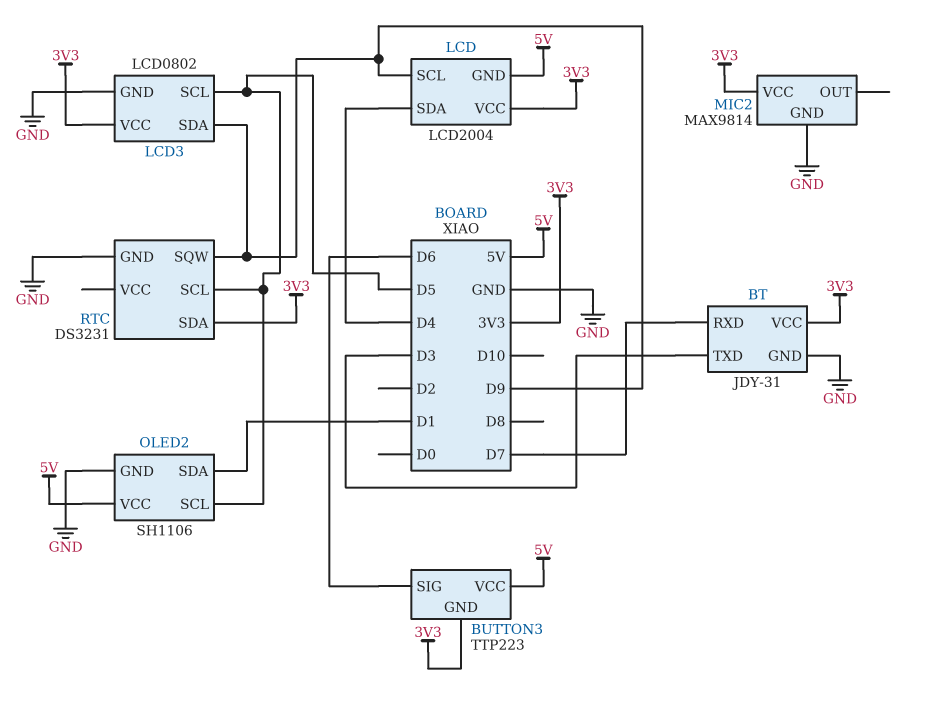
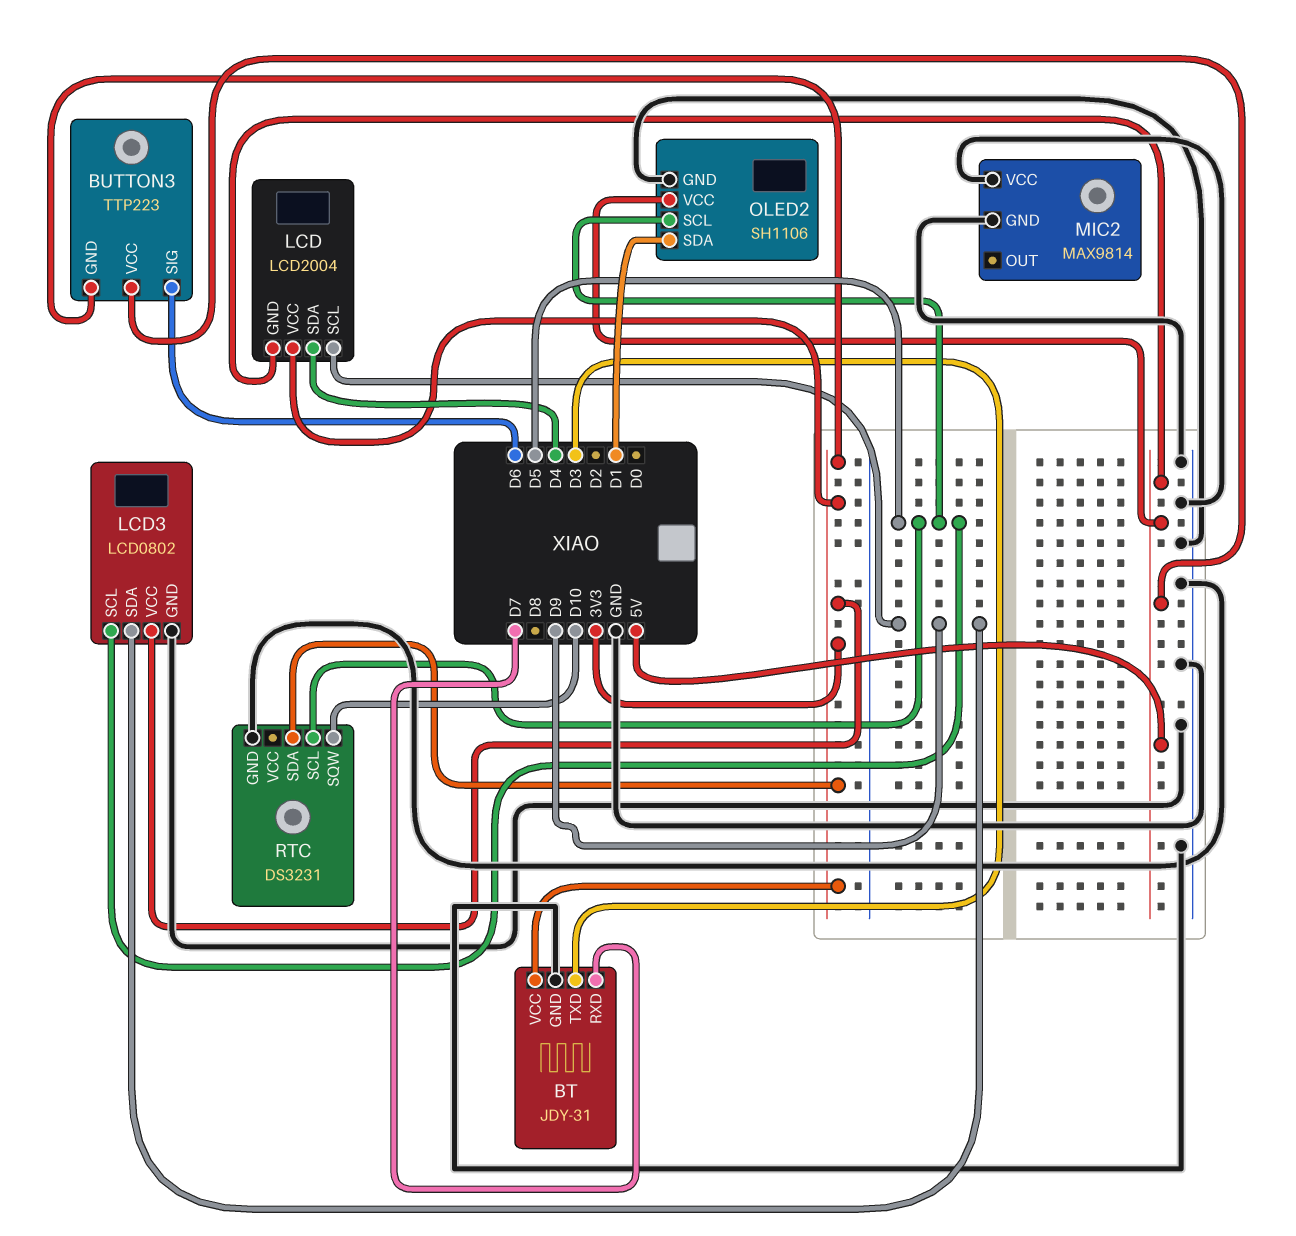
MIC2 pin VCC: 3V3 -> GND
RTC pin SQW: D9 -> D10

